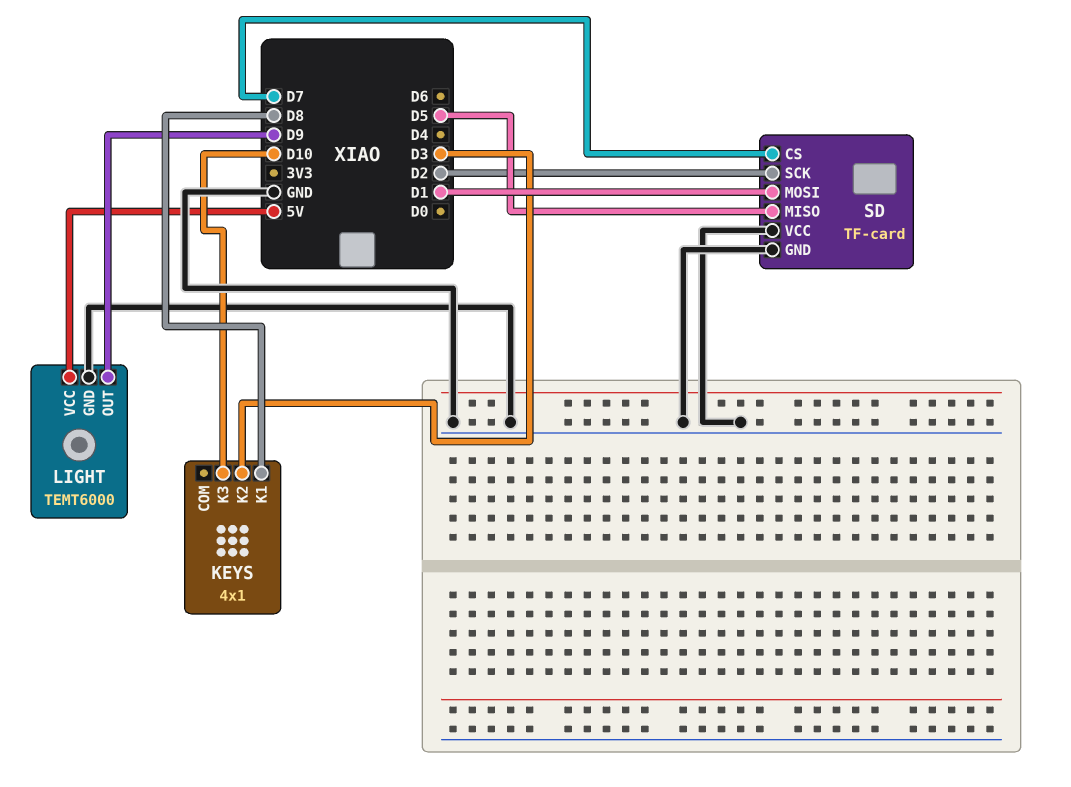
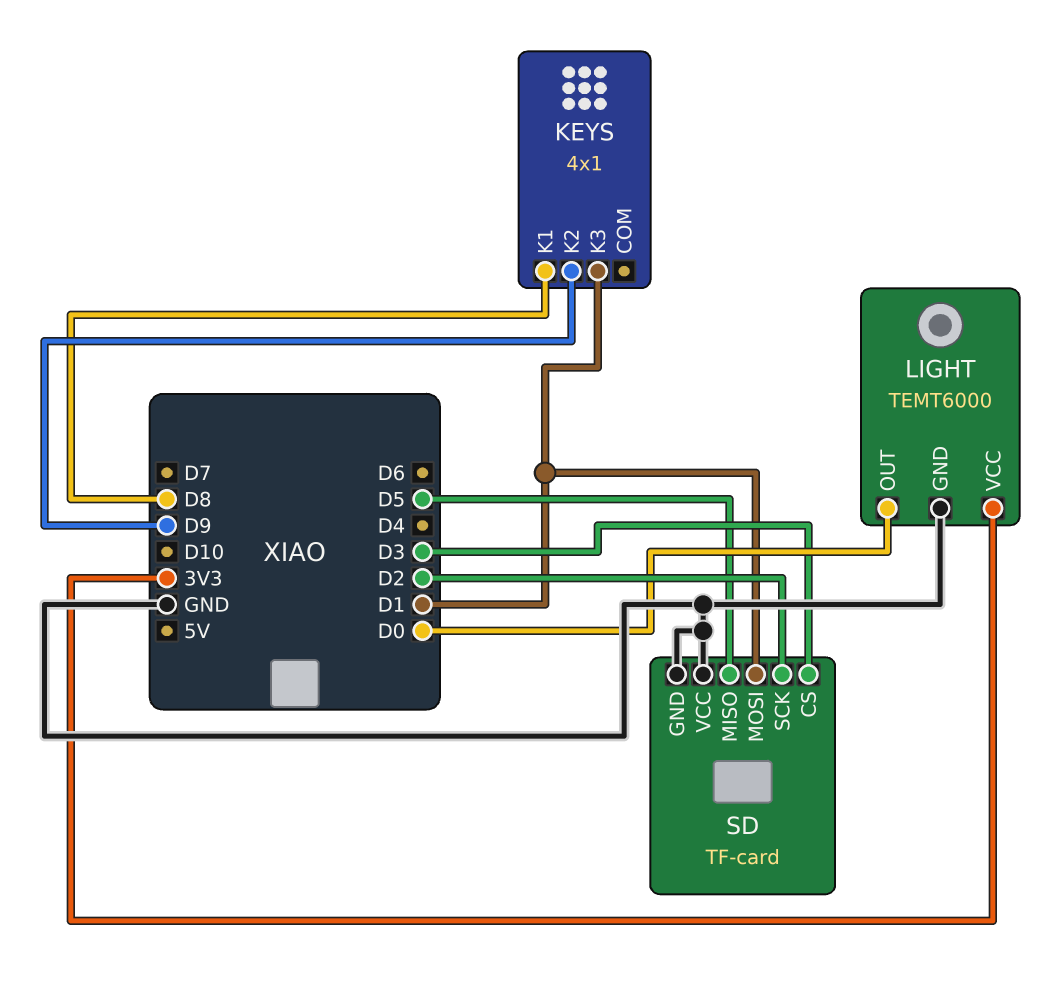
KEYS pin K2: D3 -> D9
KEYS pin K3: D10 -> D1
LIGHT pin OUT: D9 -> D0
LIGHT pin VCC: 5V -> 3V3
SD pin CS: D7 -> D3

